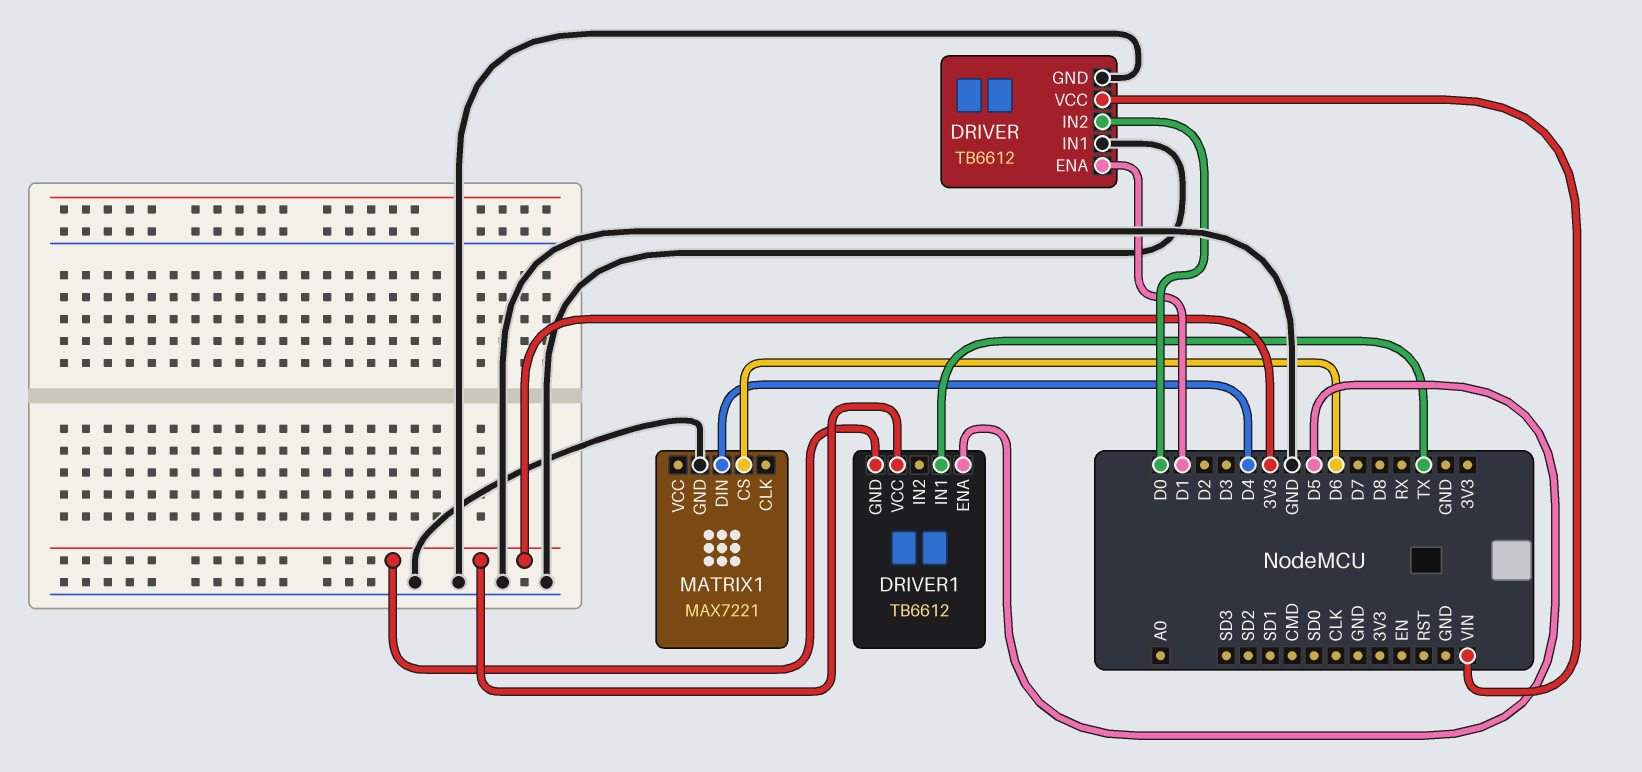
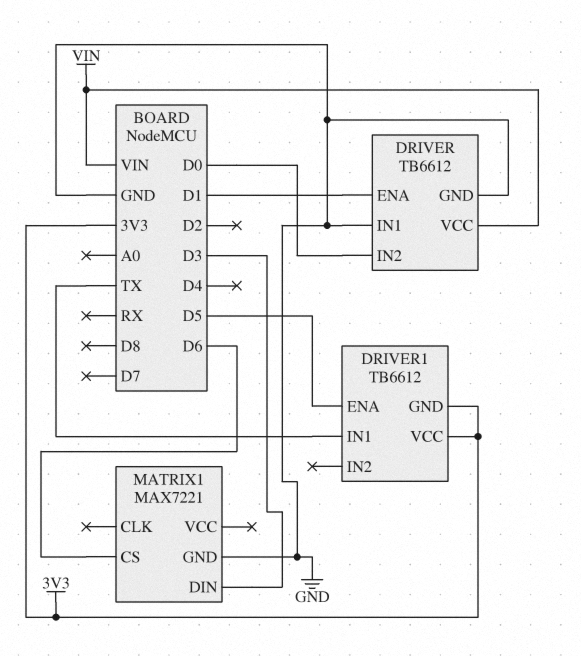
MATRIX1 pin DIN: D4 -> D3

